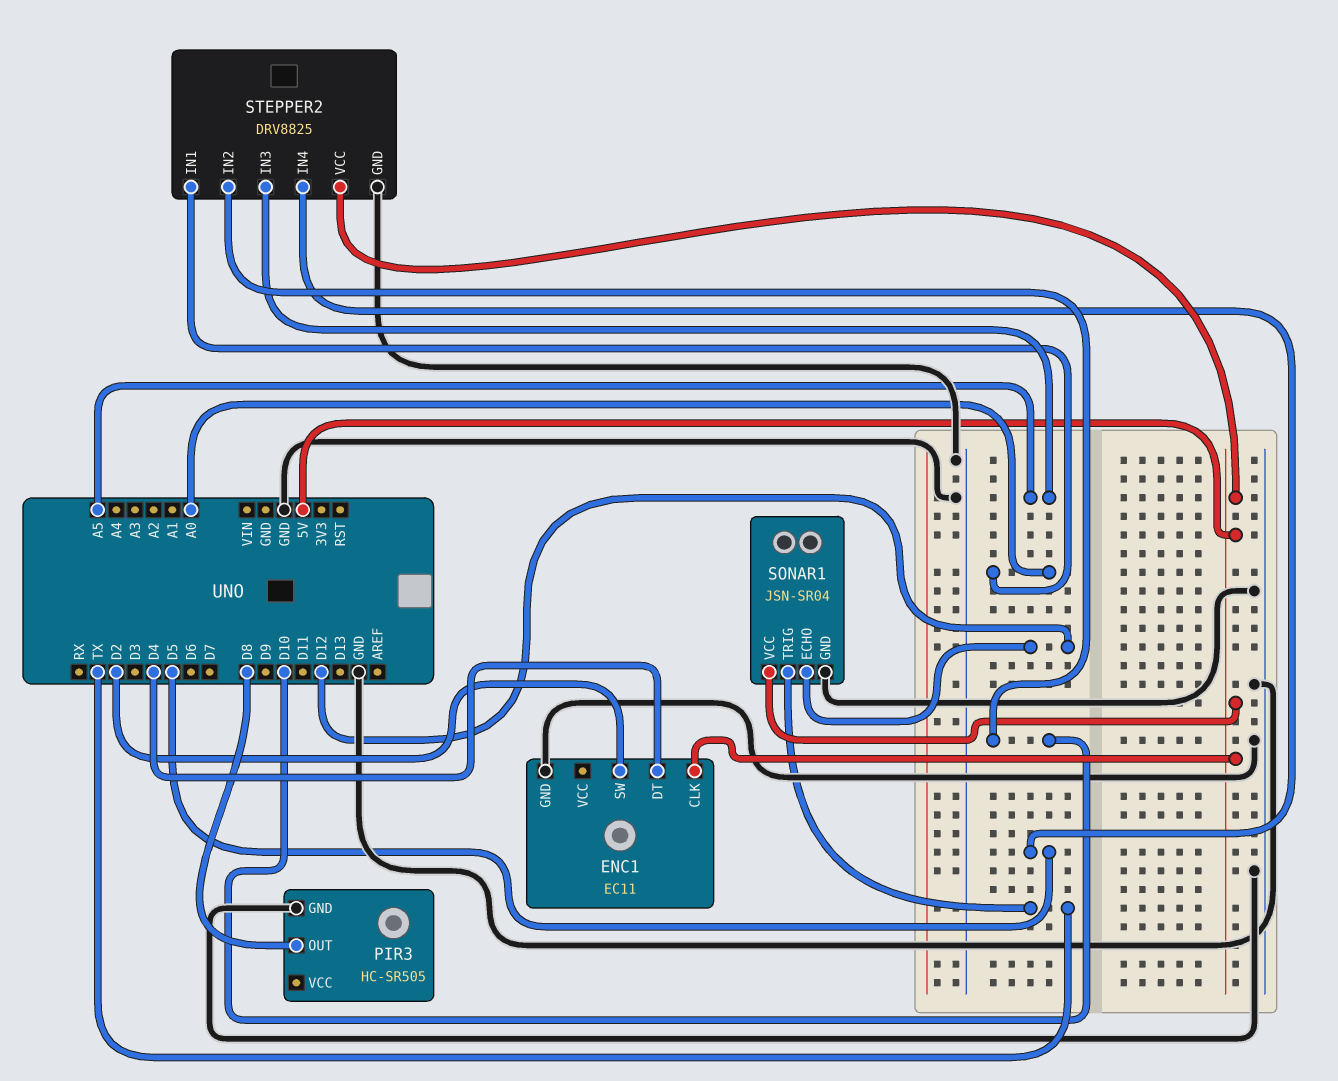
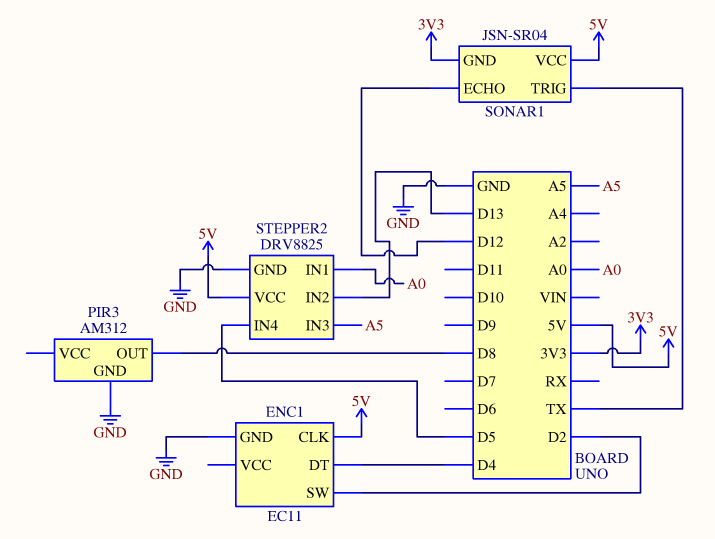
PIR3: HC-SR505 -> AM312
SONAR1 pin GND: GND -> 3V3
STEPPER2 pin IN2: D10 -> D13

